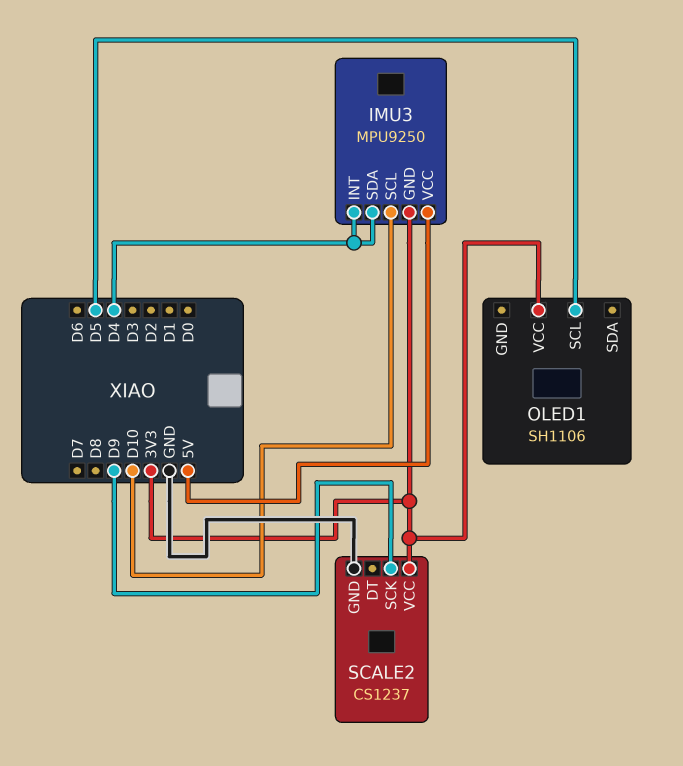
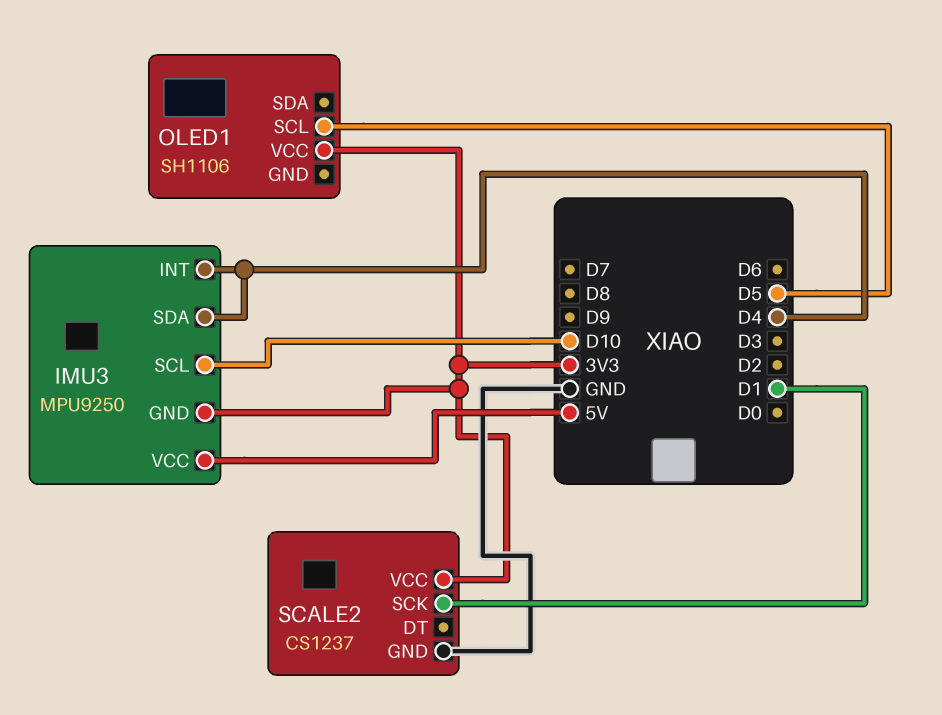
SCALE2 pin SCK: D9 -> D1

